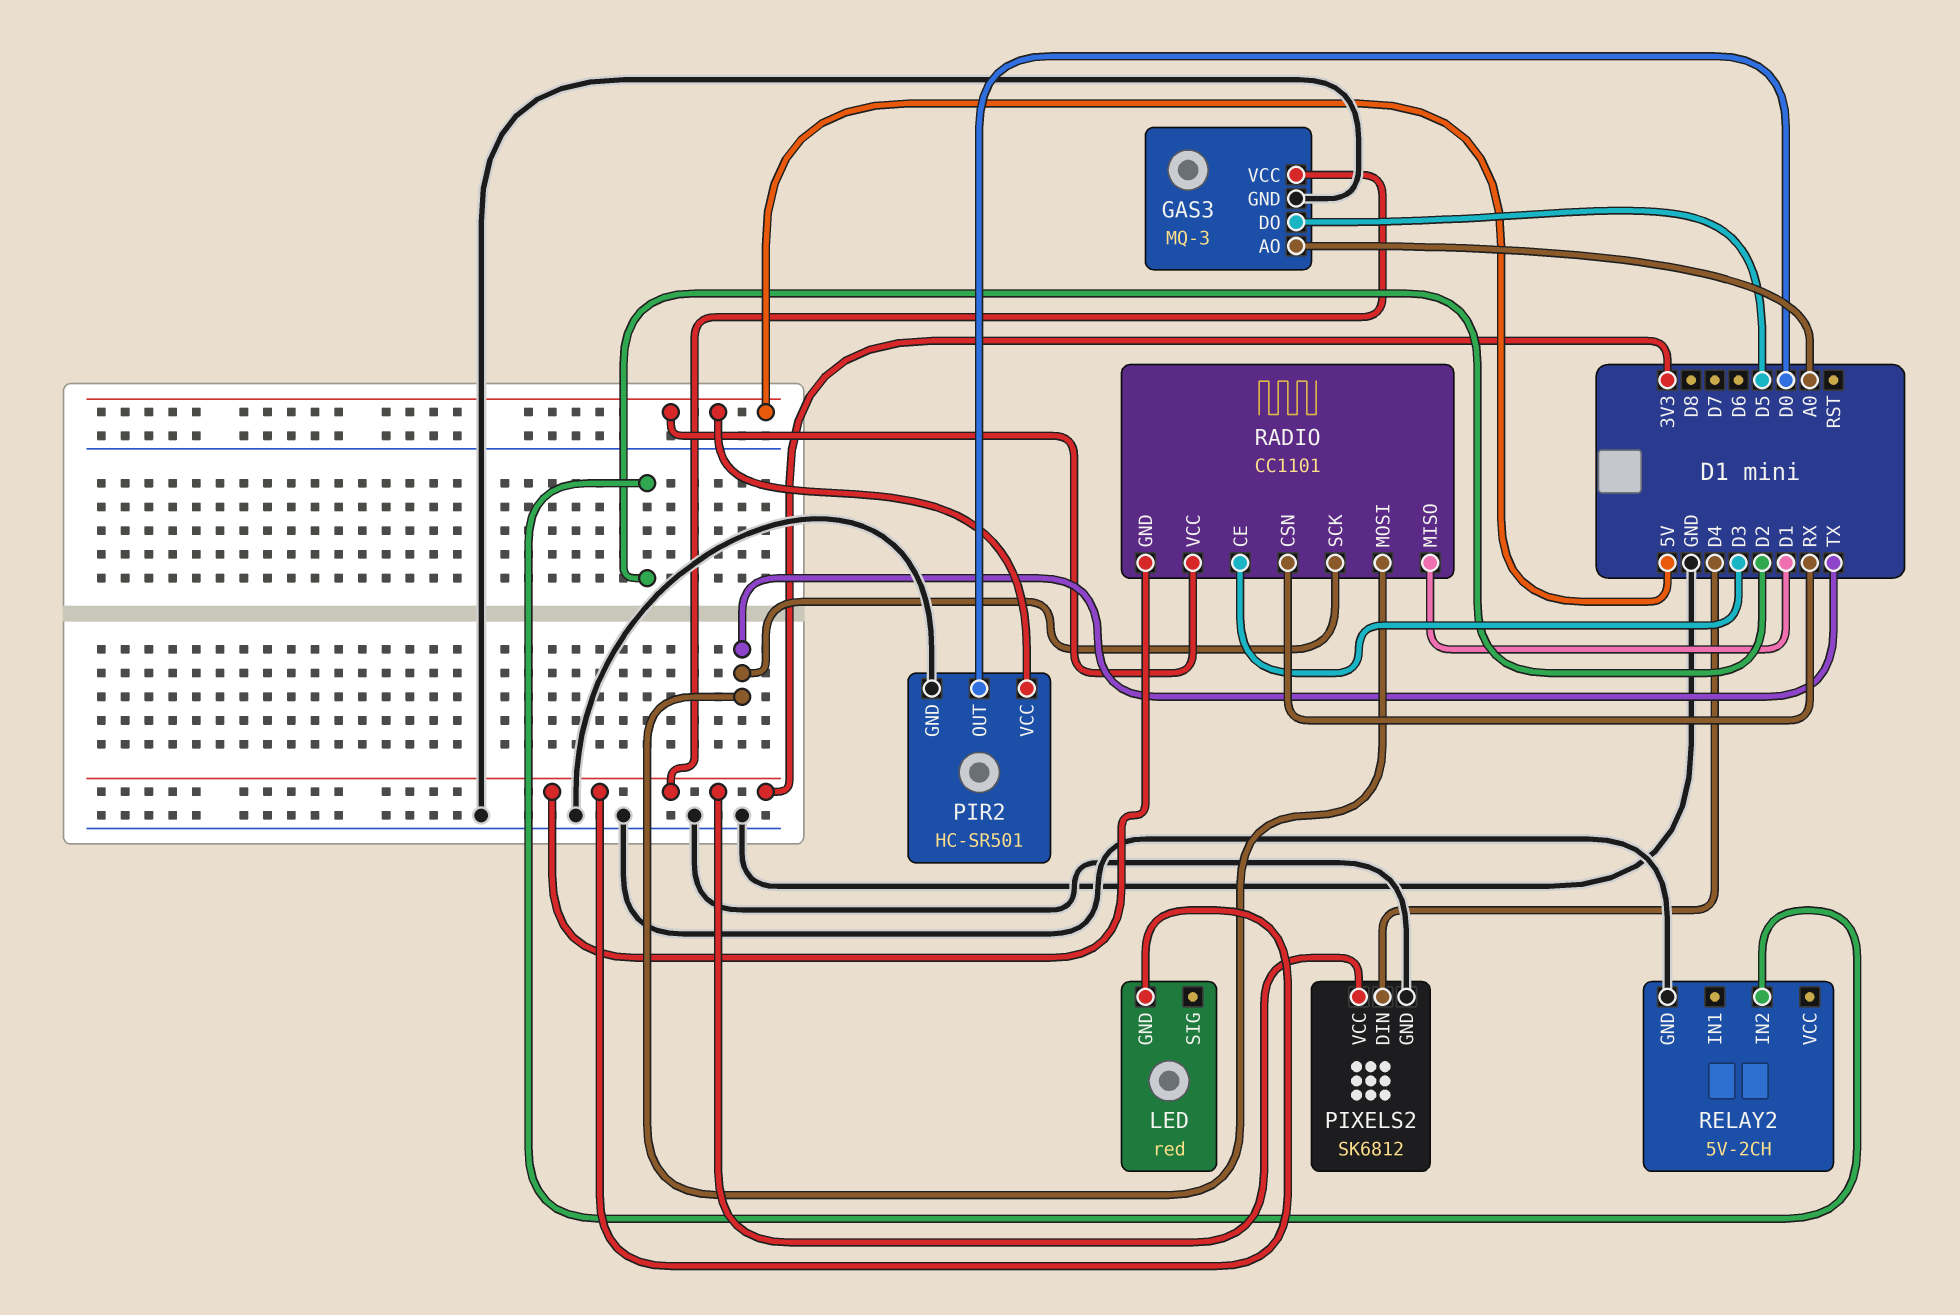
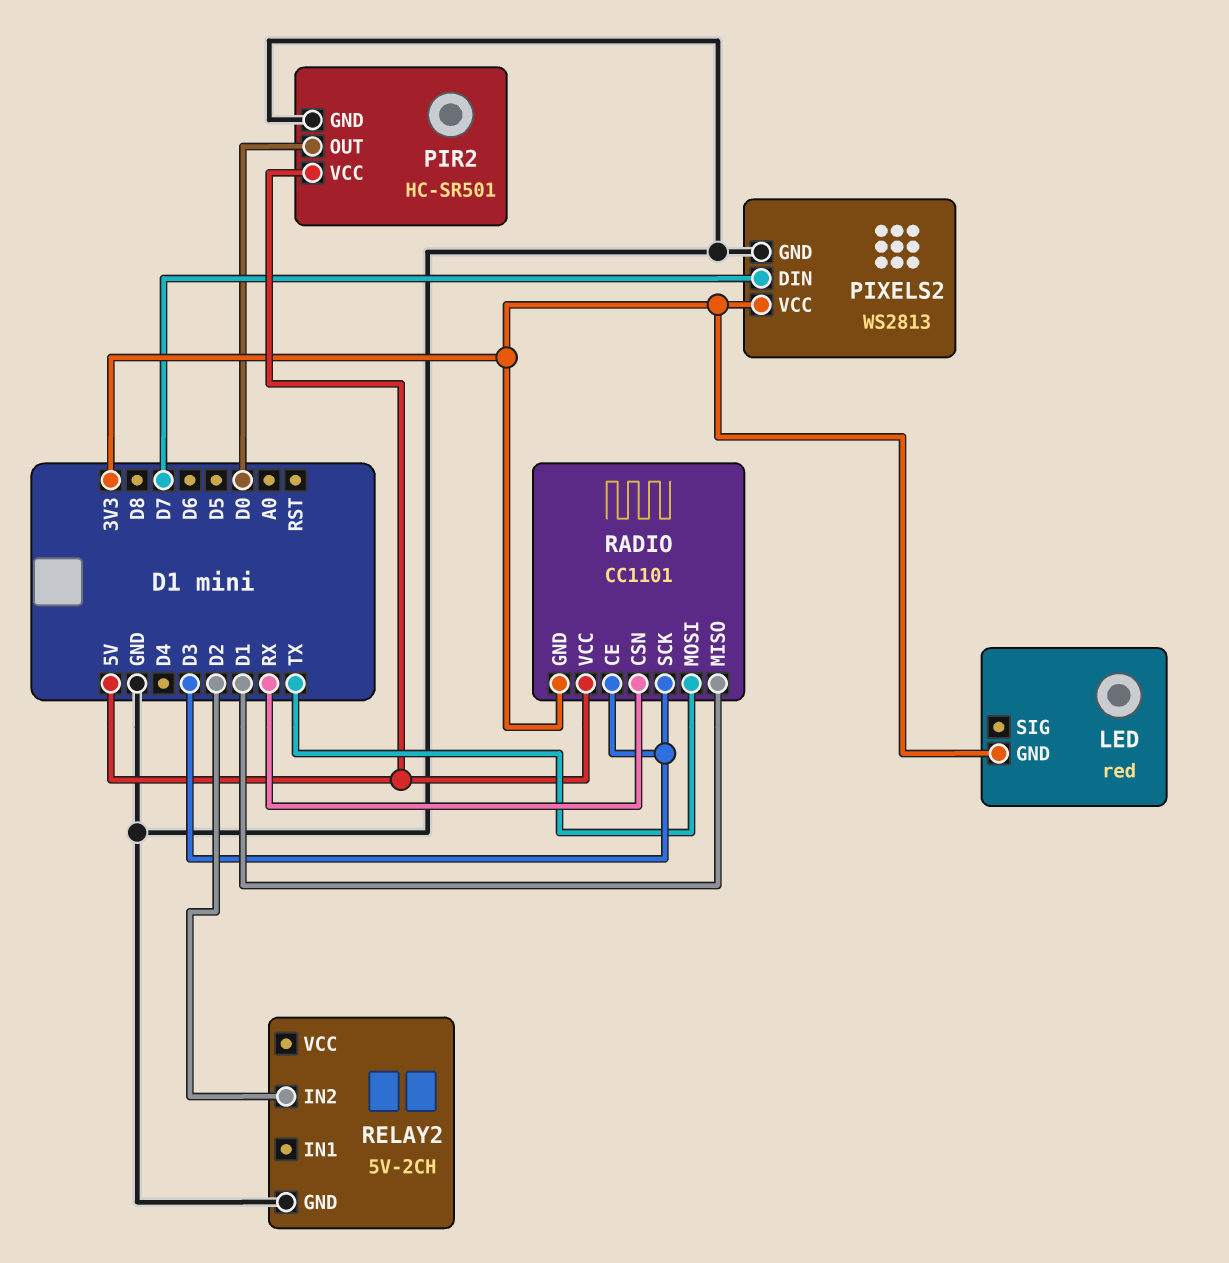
GAS3: MQ-3 -> none
GAS3 pin AO: A0 -> none
GAS3 pin DO: D5 -> none
GAS3 pin GND: GND -> none
GAS3 pin VCC: 3V3 -> none
PIXELS2: SK6812 -> WS2813
PIXELS2 pin DIN: D4 -> D7
RADIO pin SCK: TX -> D3

